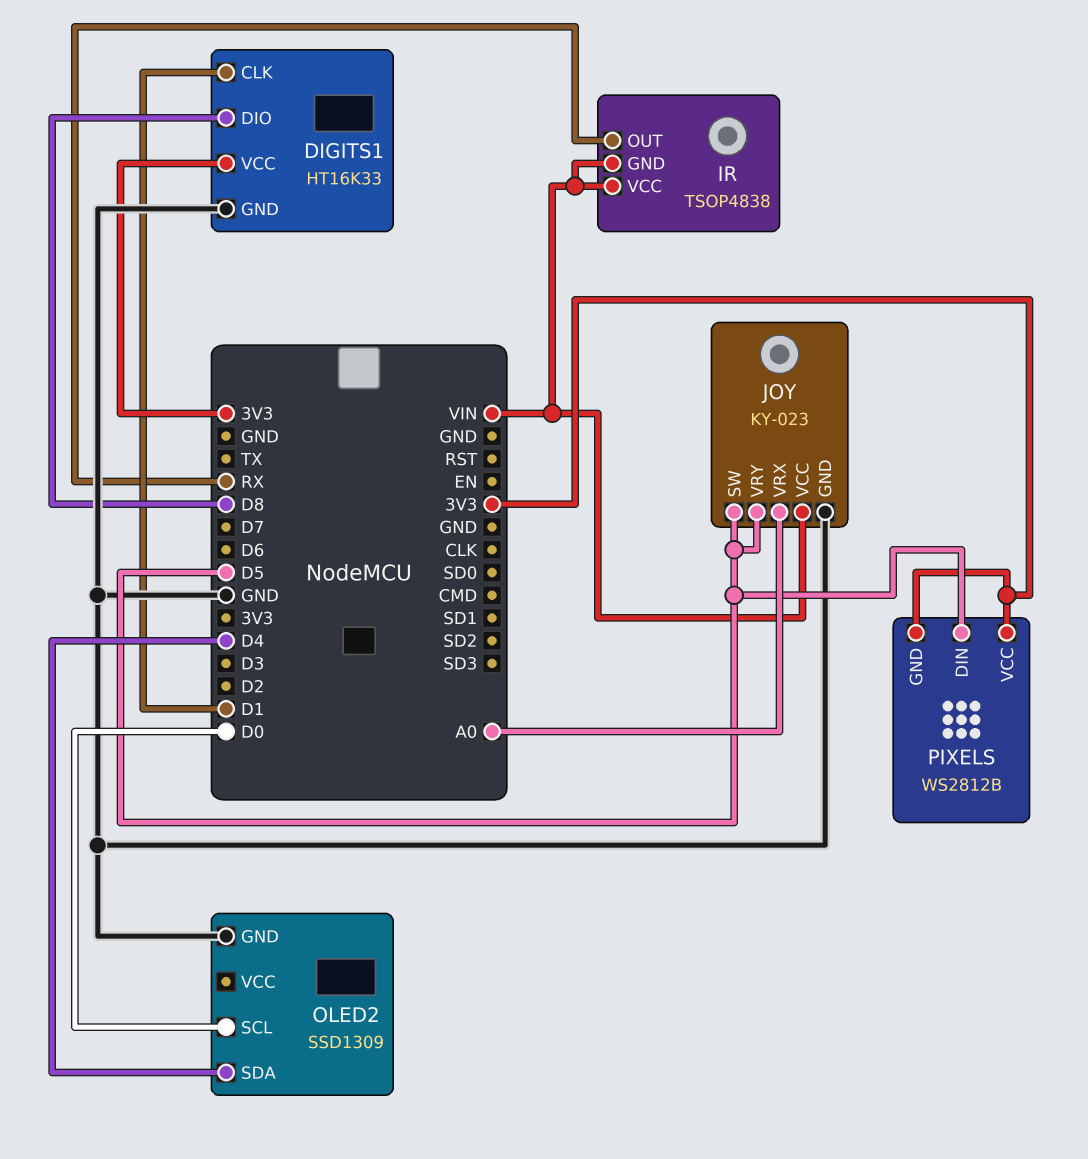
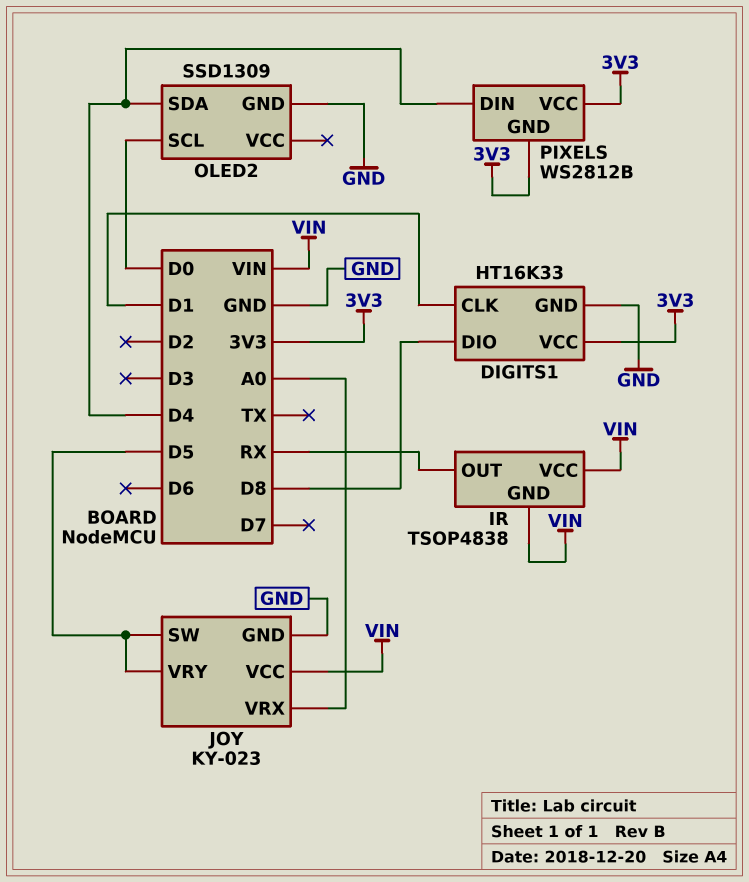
PIXELS pin DIN: D5 -> D4

